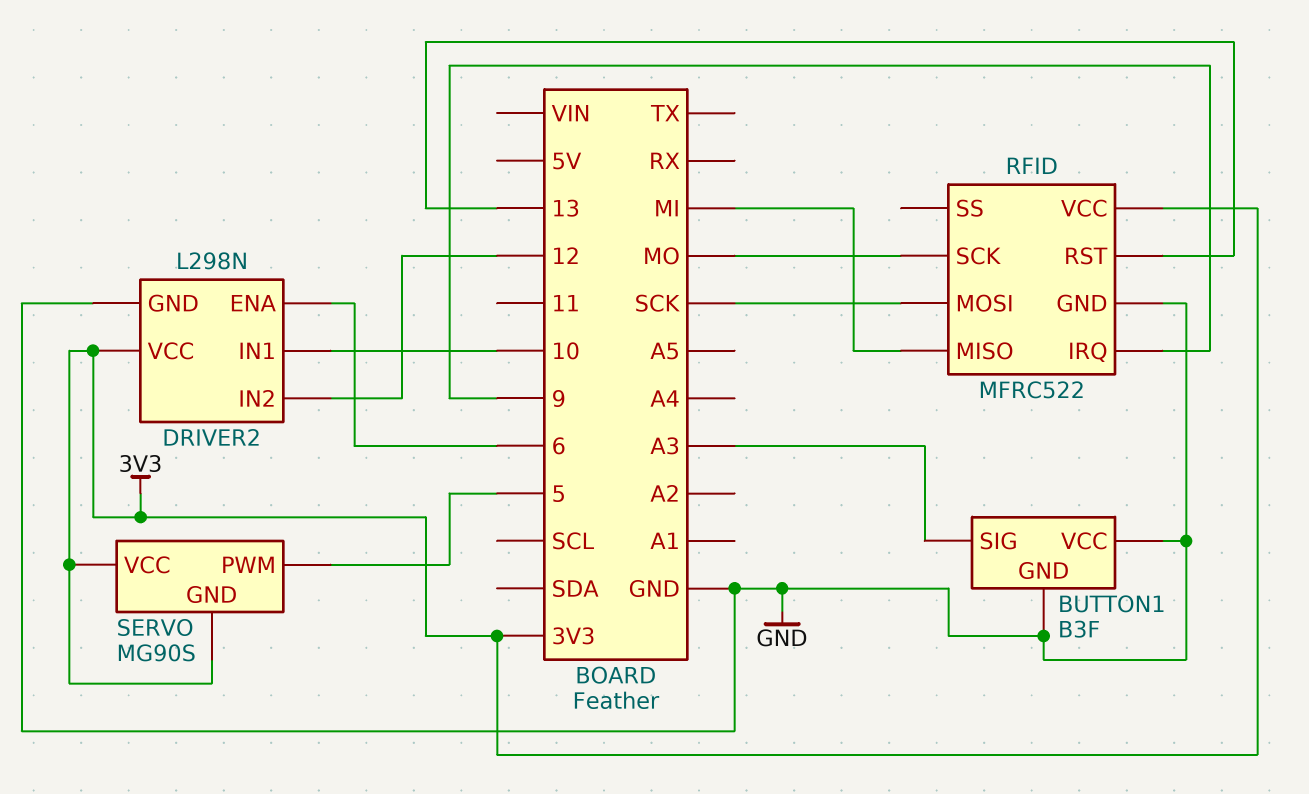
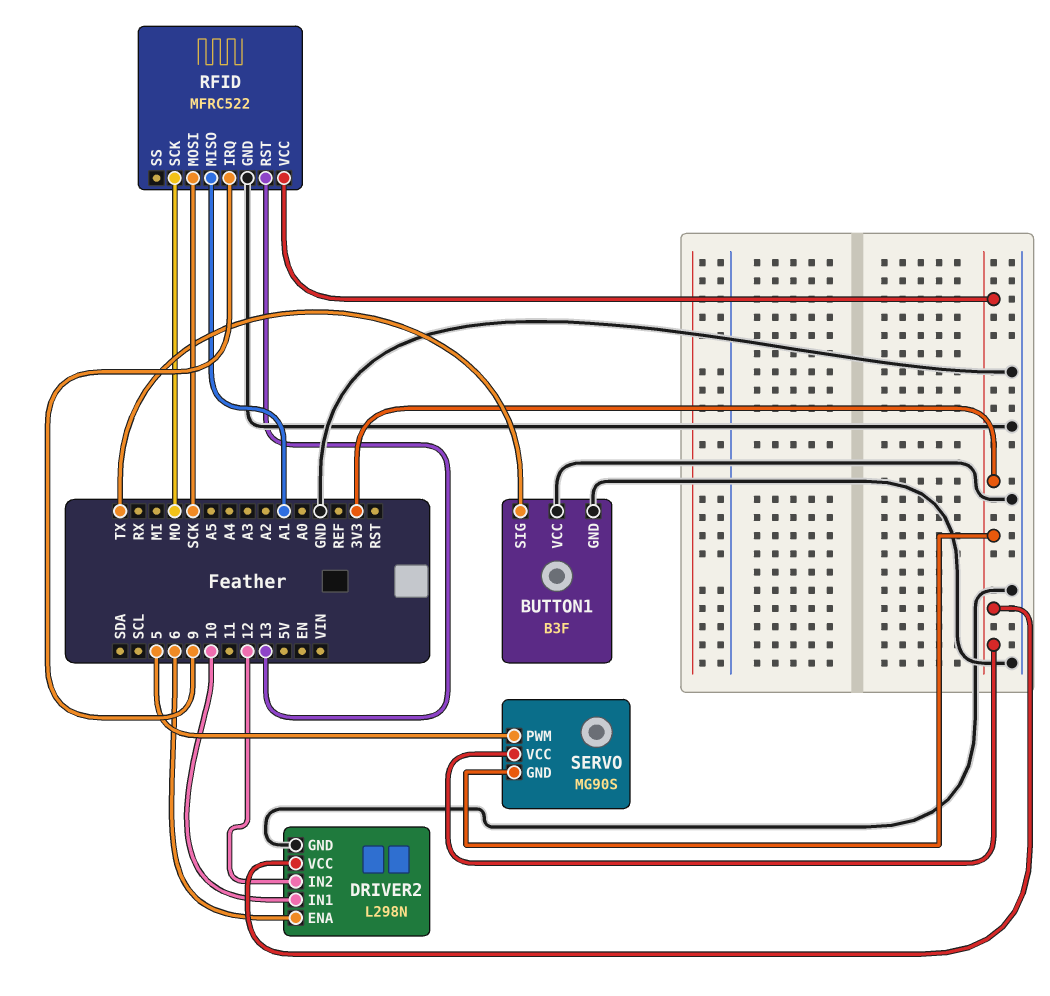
BUTTON1 pin SIG: A3 -> TX
RFID pin MISO: MI -> A1

